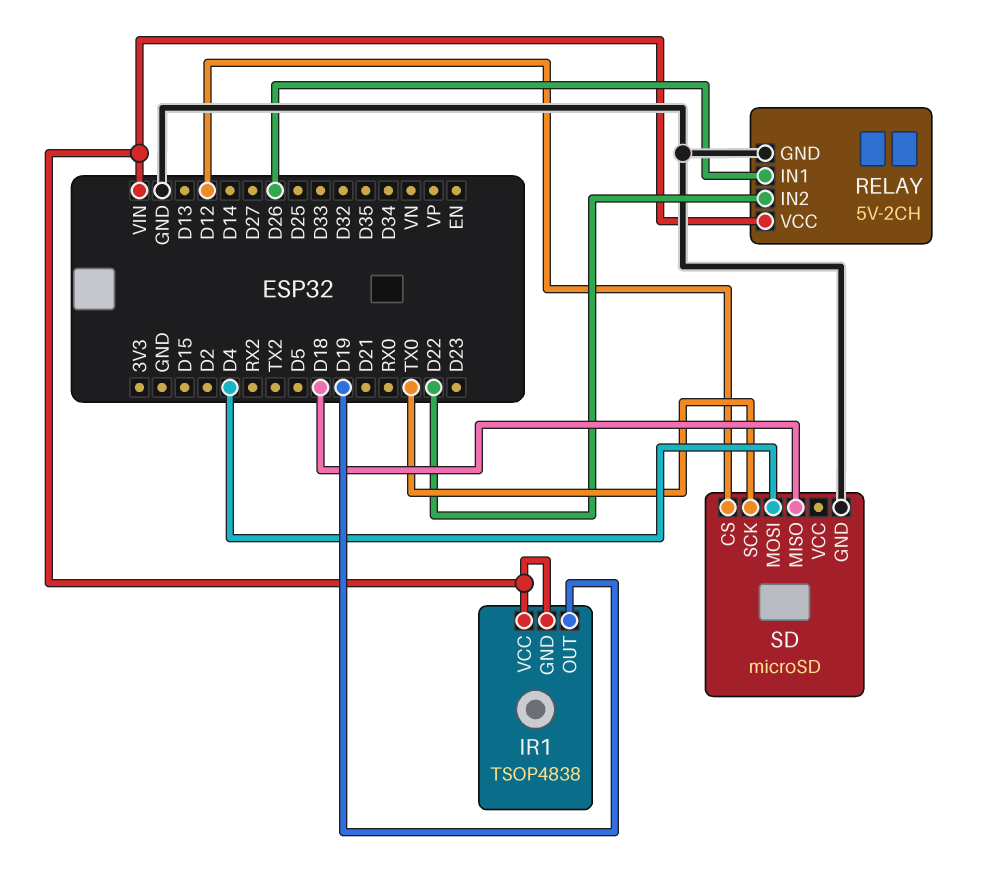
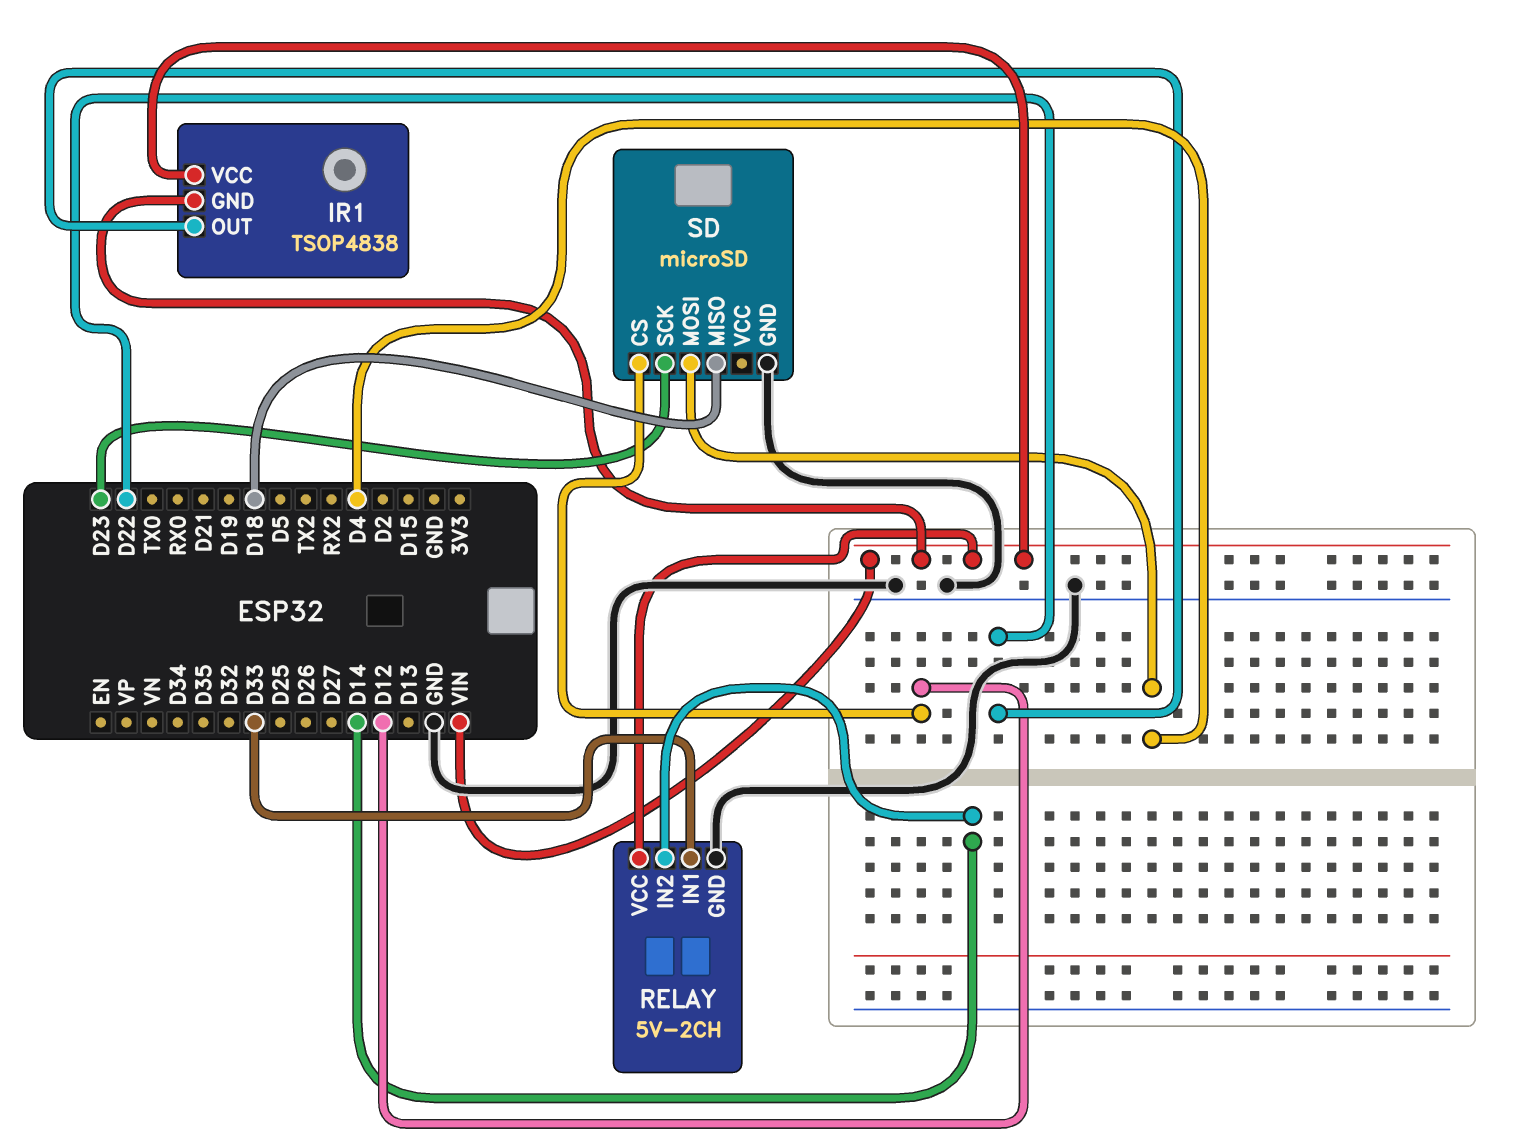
IR1 pin OUT: D19 -> D22
RELAY pin IN1: D26 -> D33
RELAY pin IN2: D22 -> D14
SD pin SCK: TX0 -> D23

